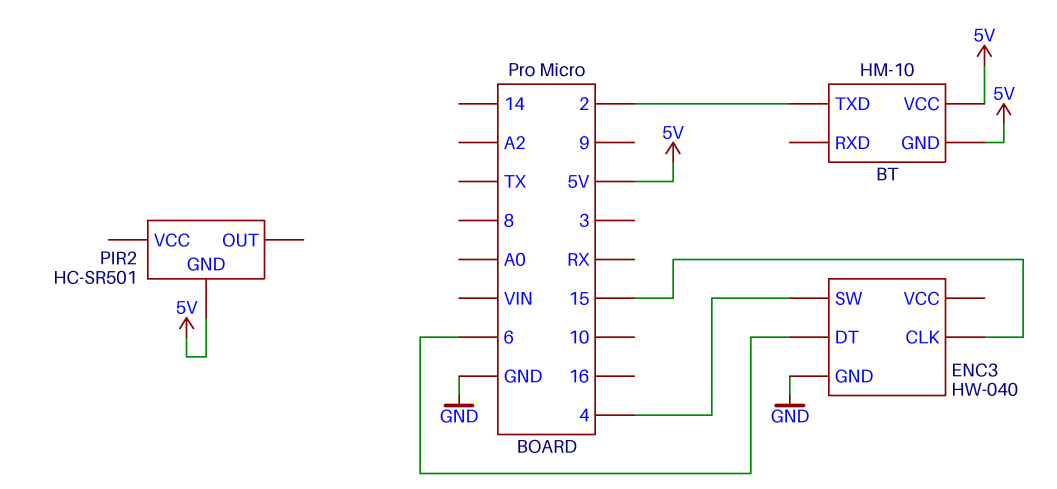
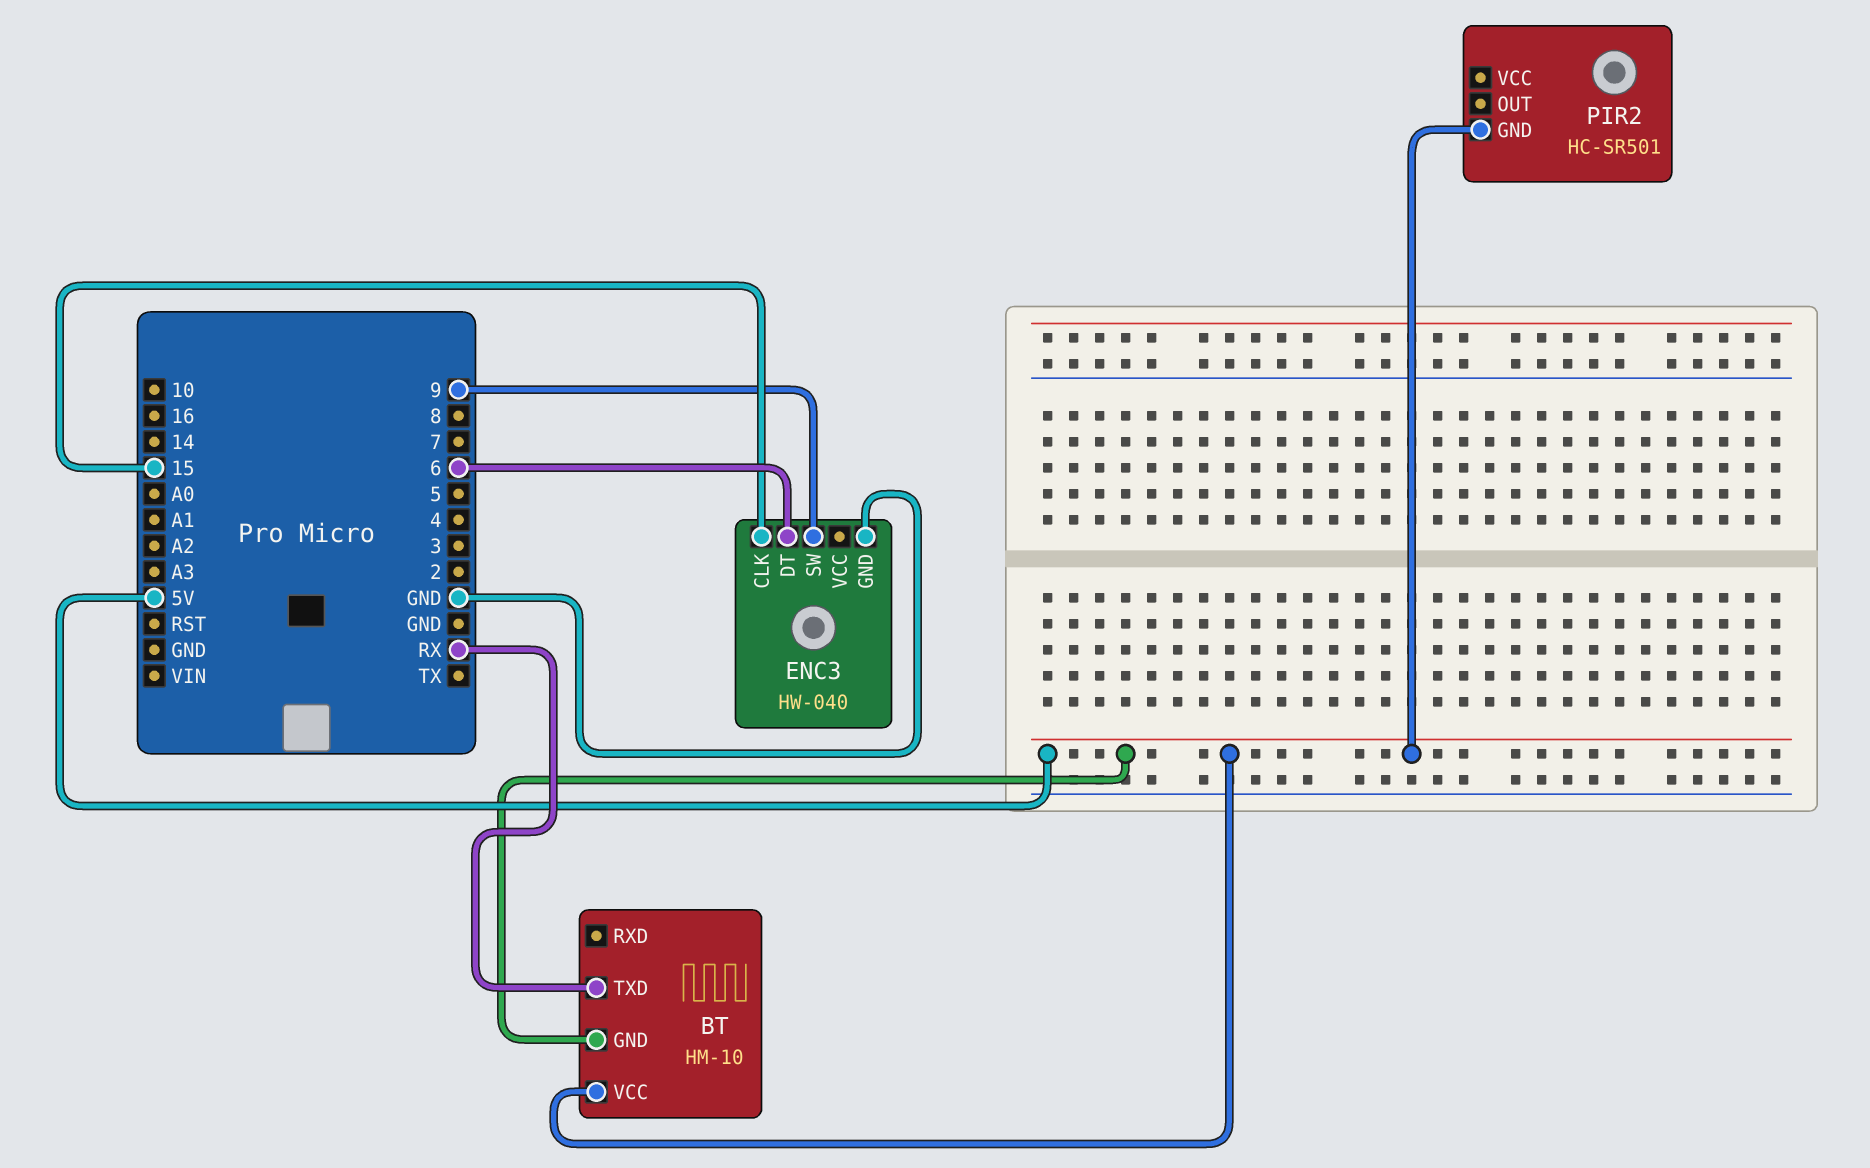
BT pin TXD: 2 -> RX
ENC3 pin SW: 4 -> 9

